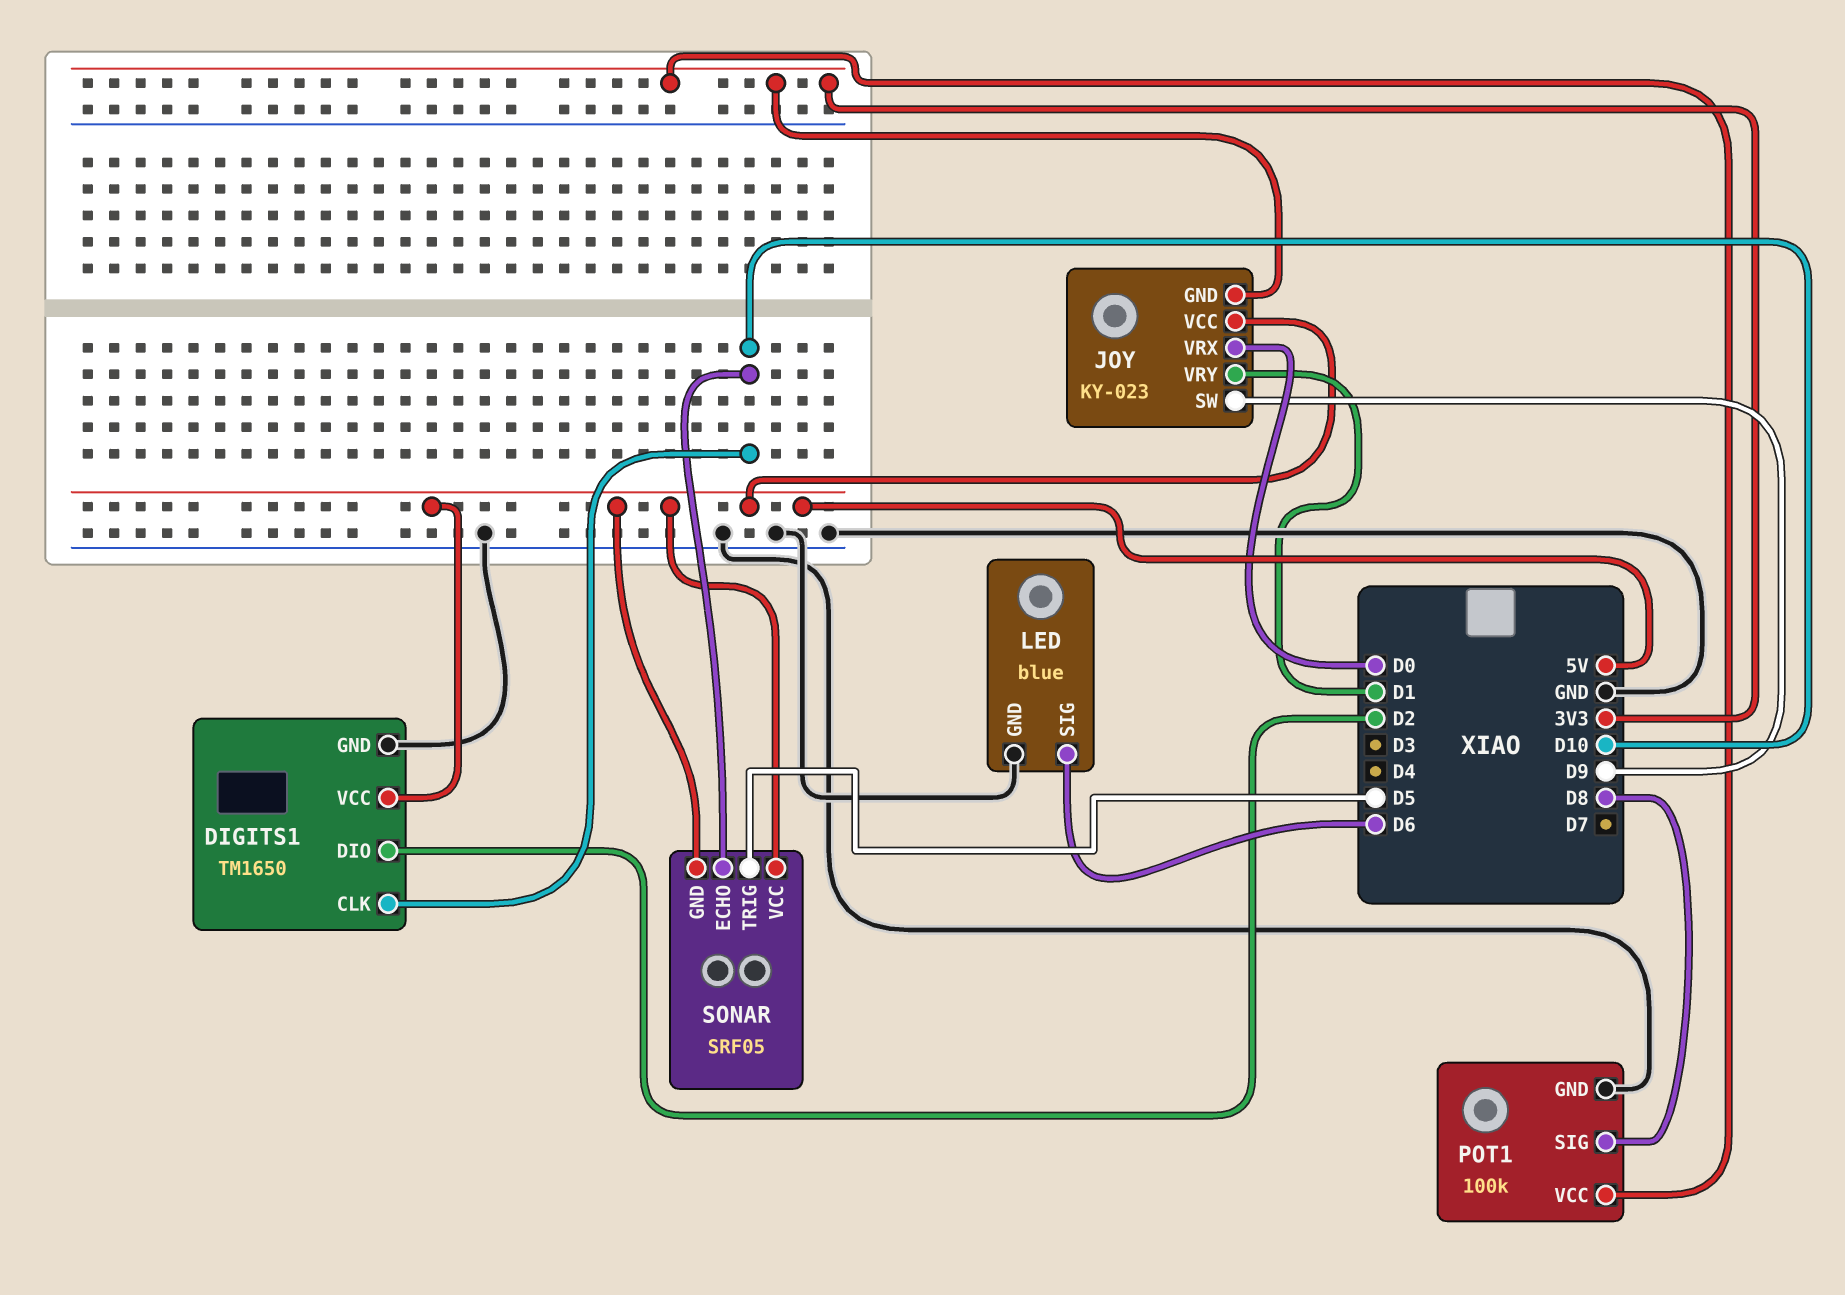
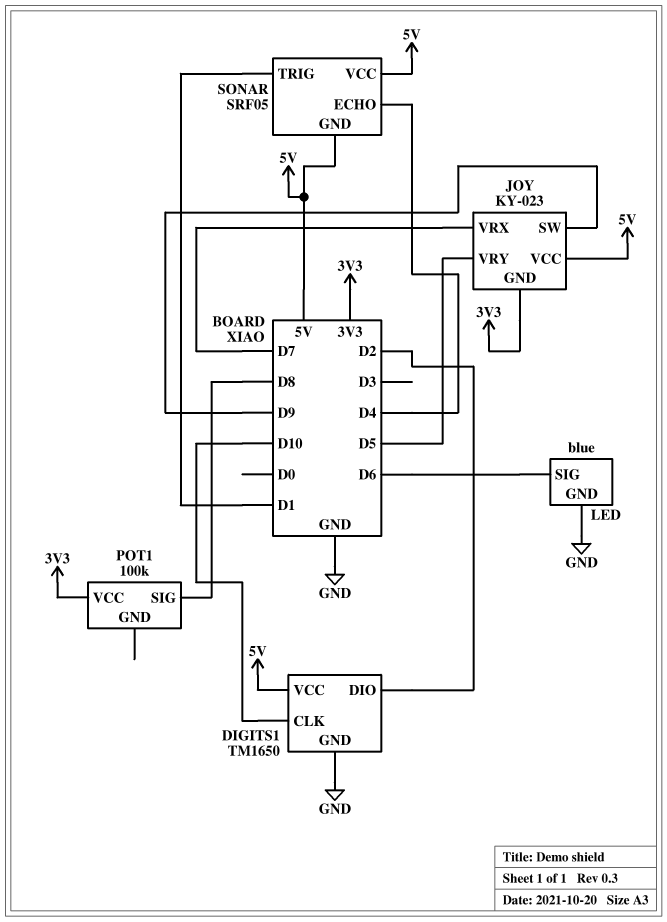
JOY pin VRX: D0 -> D7
JOY pin VRY: D1 -> D5
POT1 pin GND: GND -> none
SONAR pin ECHO: D10 -> D4
SONAR pin TRIG: D5 -> D1

